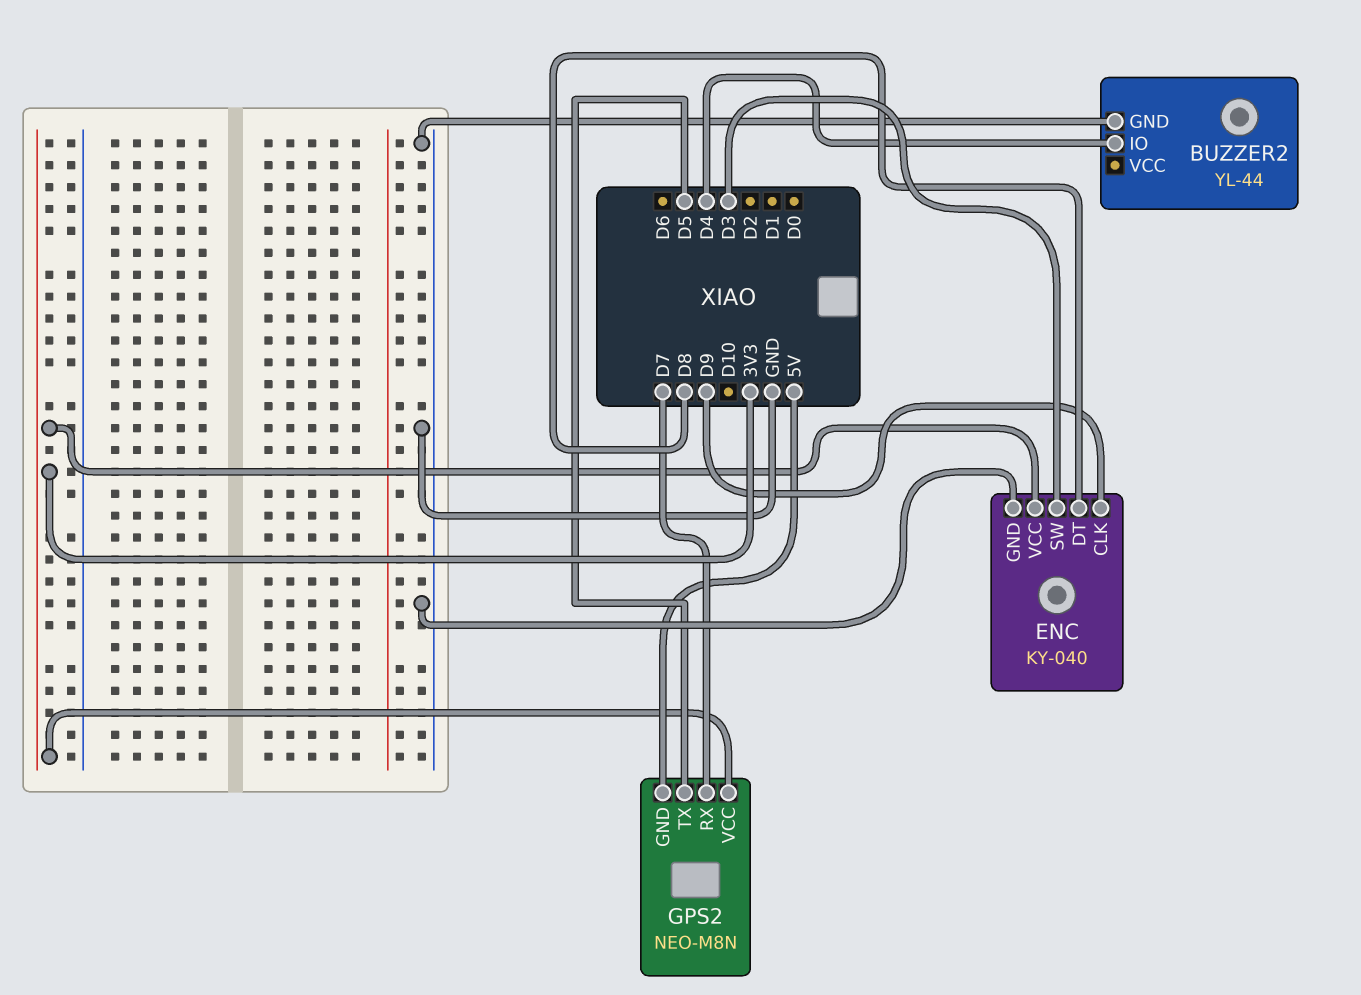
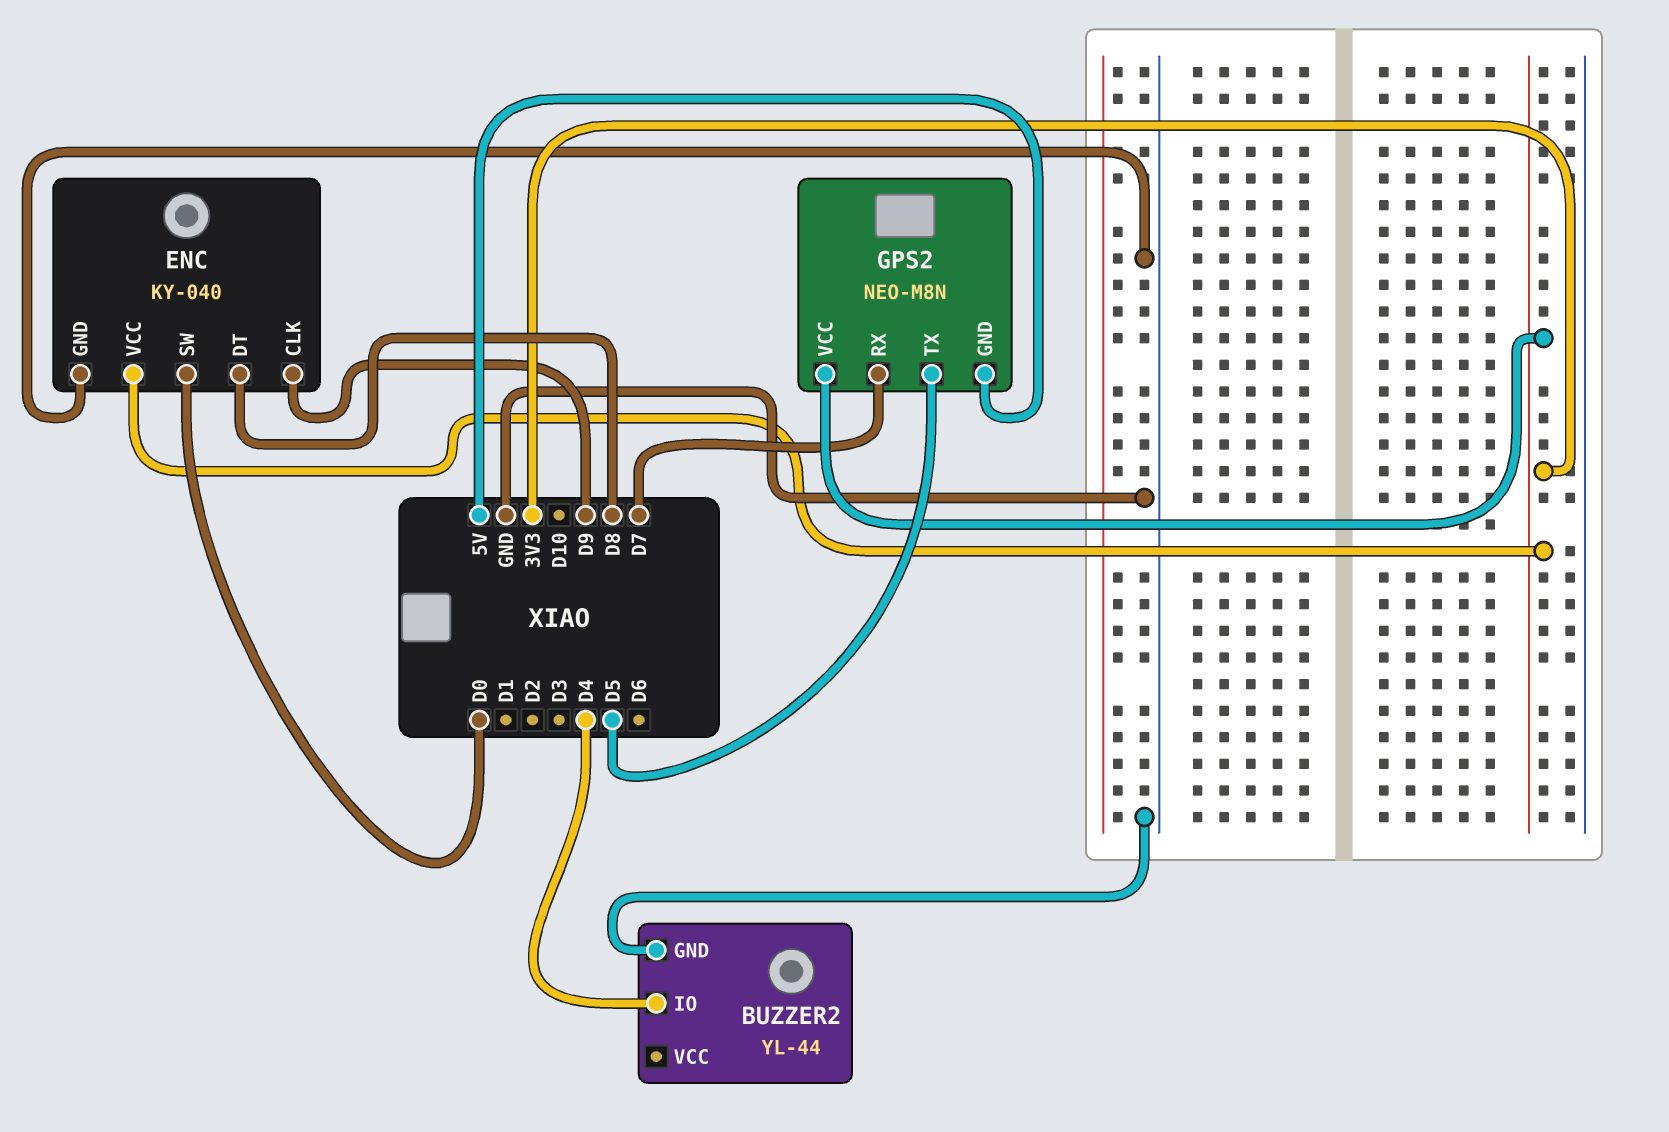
ENC pin SW: D3 -> D0

